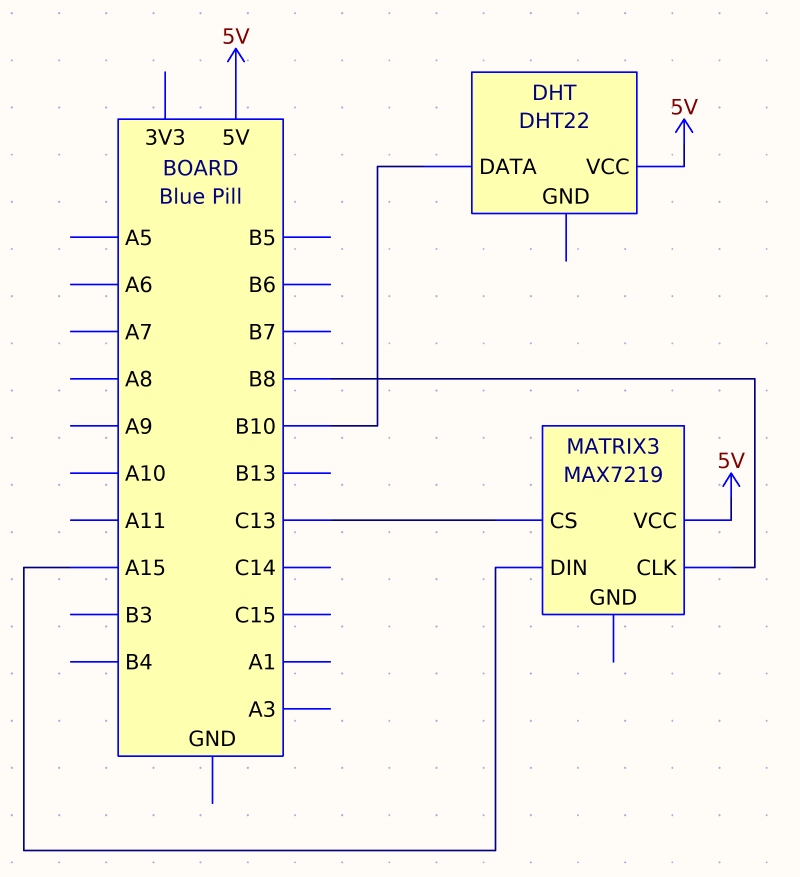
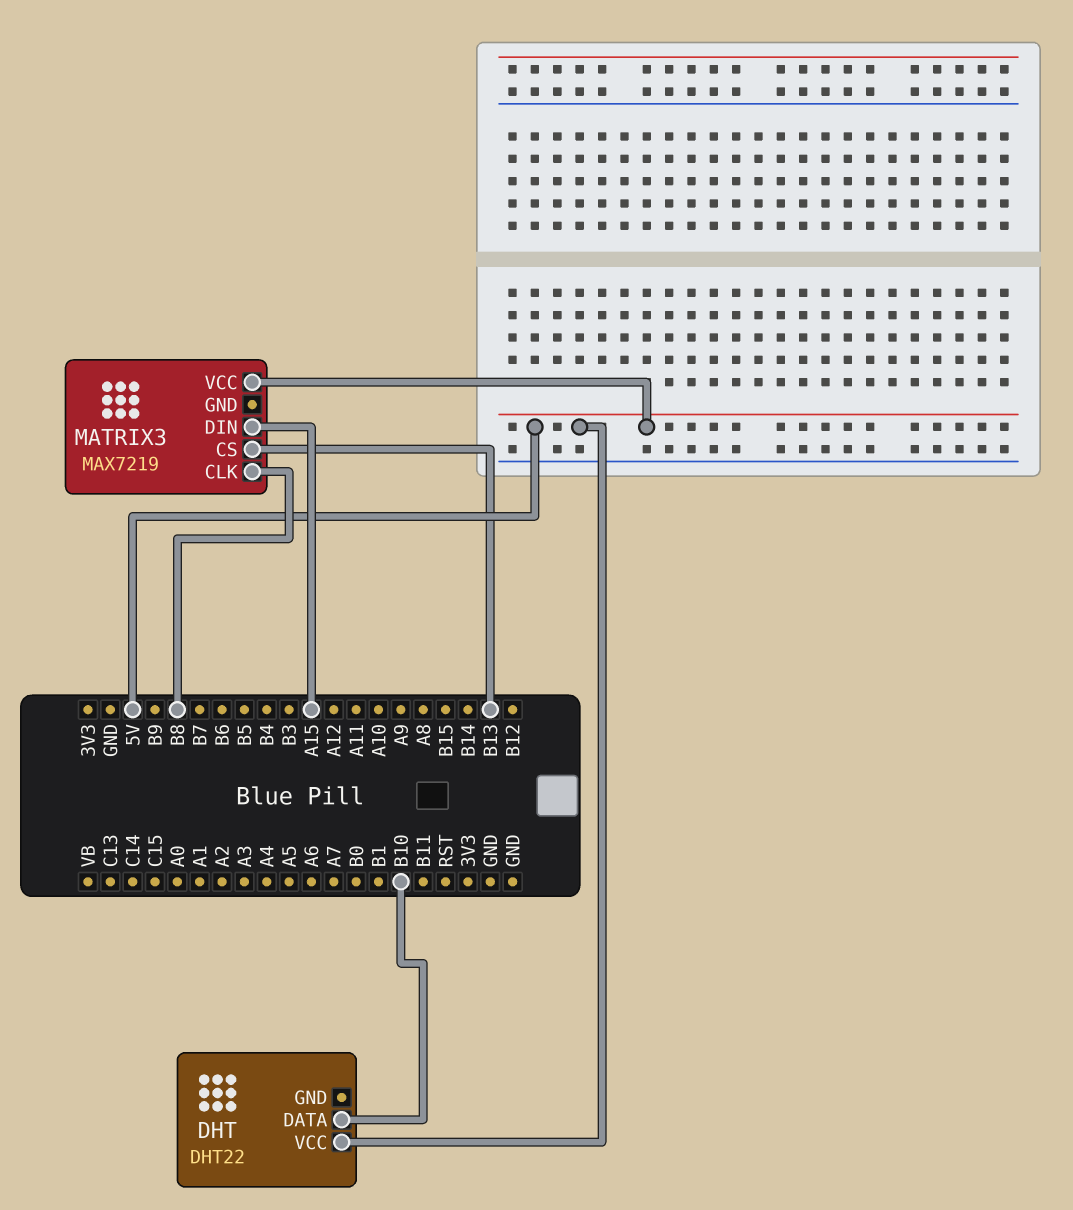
MATRIX3 pin CS: C13 -> B13

